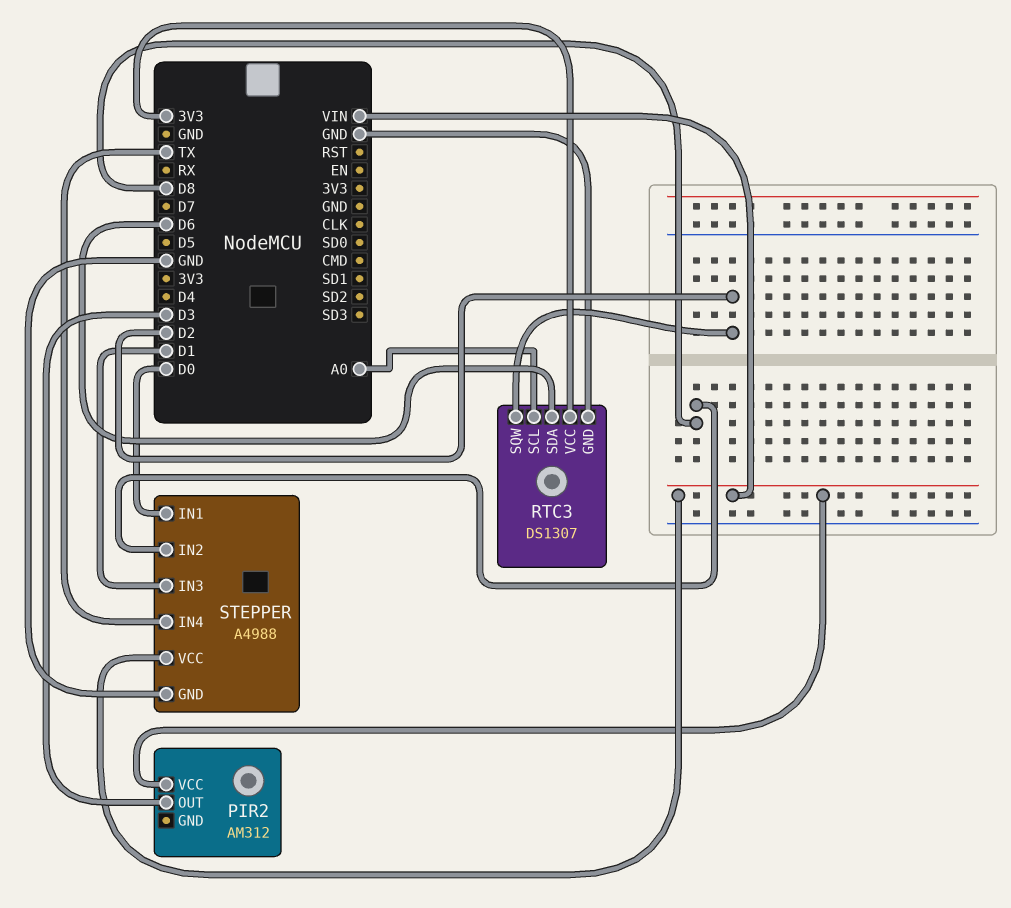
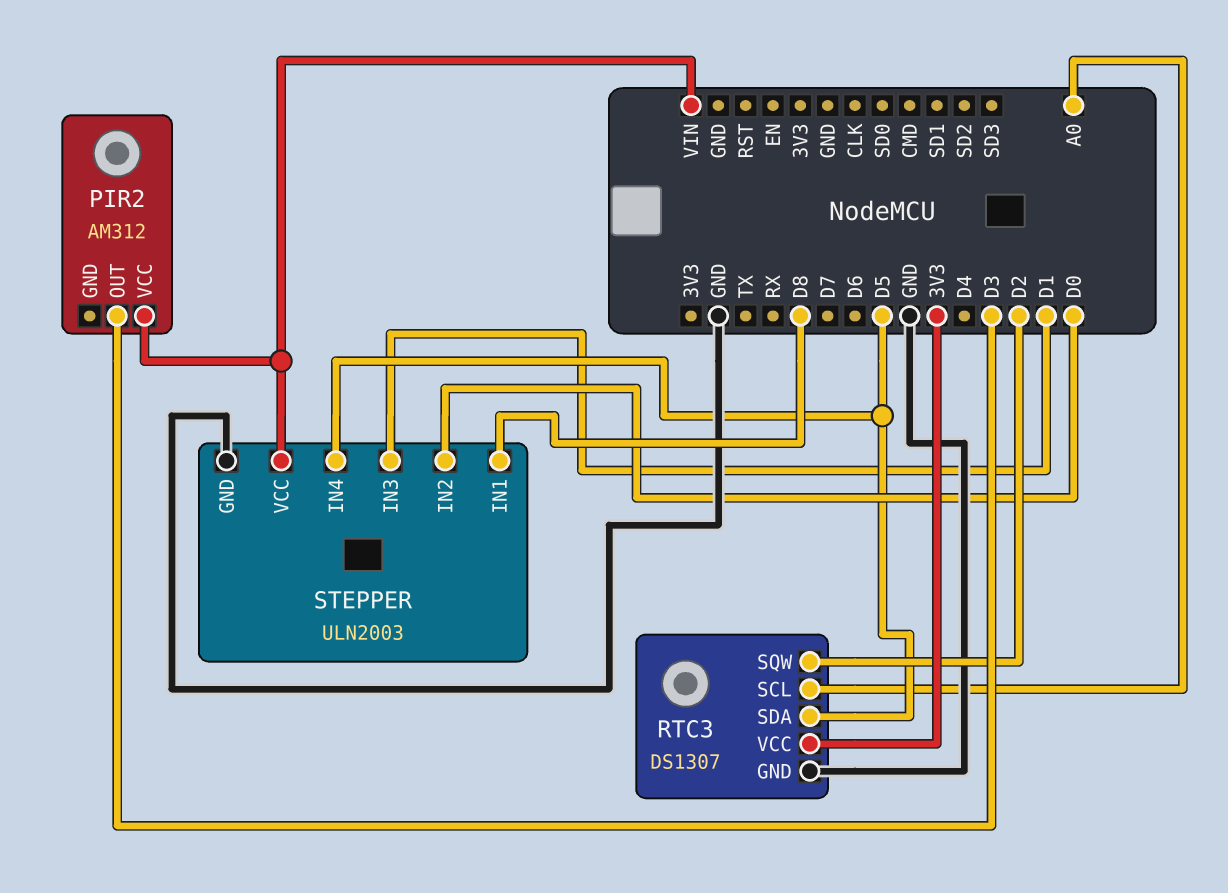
RTC3 pin SDA: D6 -> D5
STEPPER: A4988 -> ULN2003
STEPPER pin IN1: D0 -> D8
STEPPER pin IN2: D8 -> D0
STEPPER pin IN4: TX -> D5

